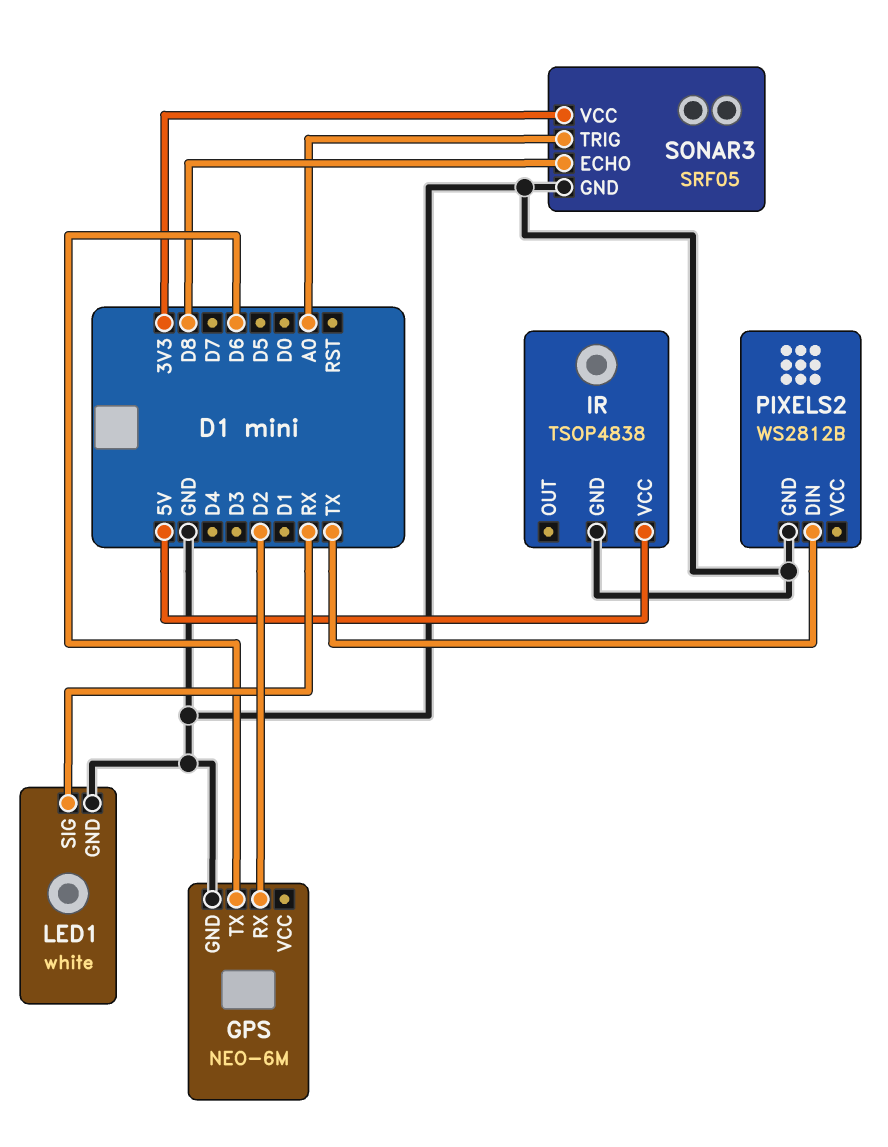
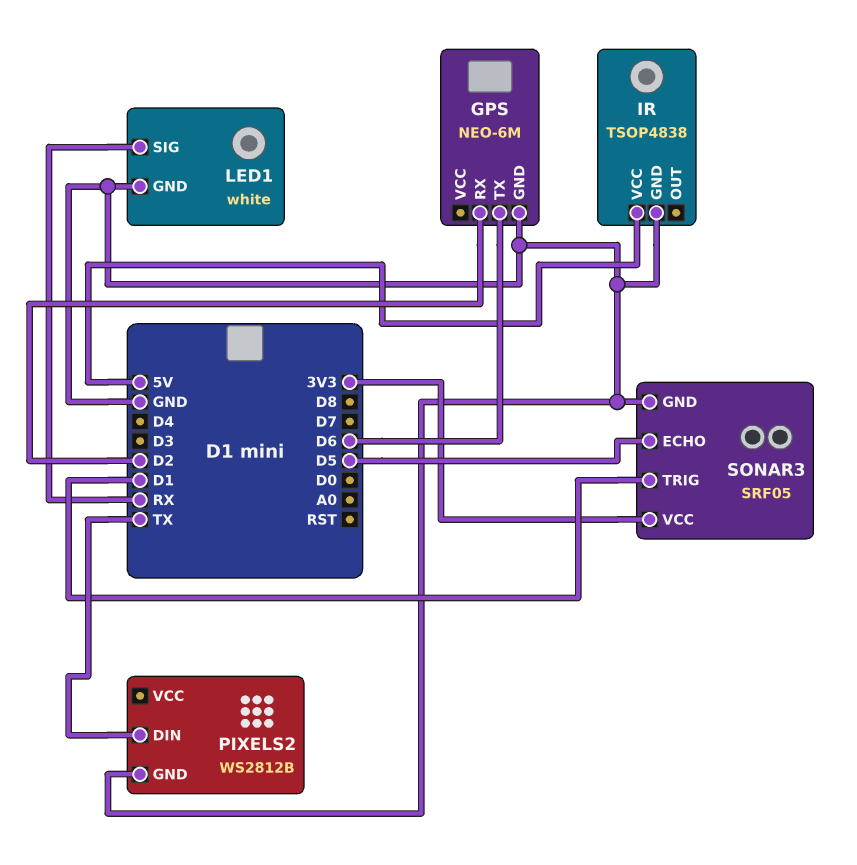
SONAR3 pin ECHO: D8 -> D5
SONAR3 pin TRIG: A0 -> D1

